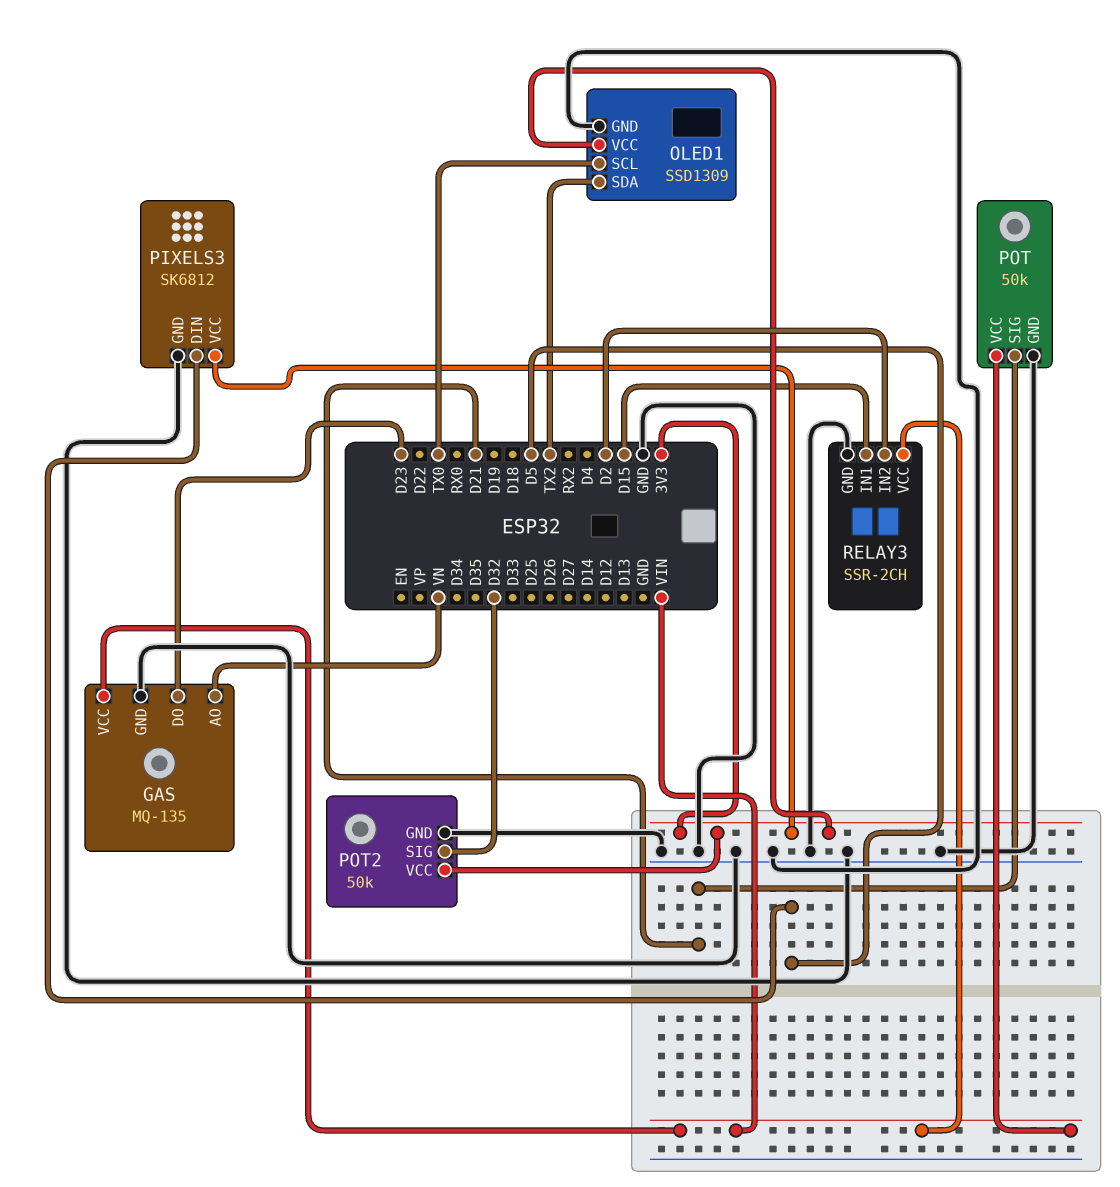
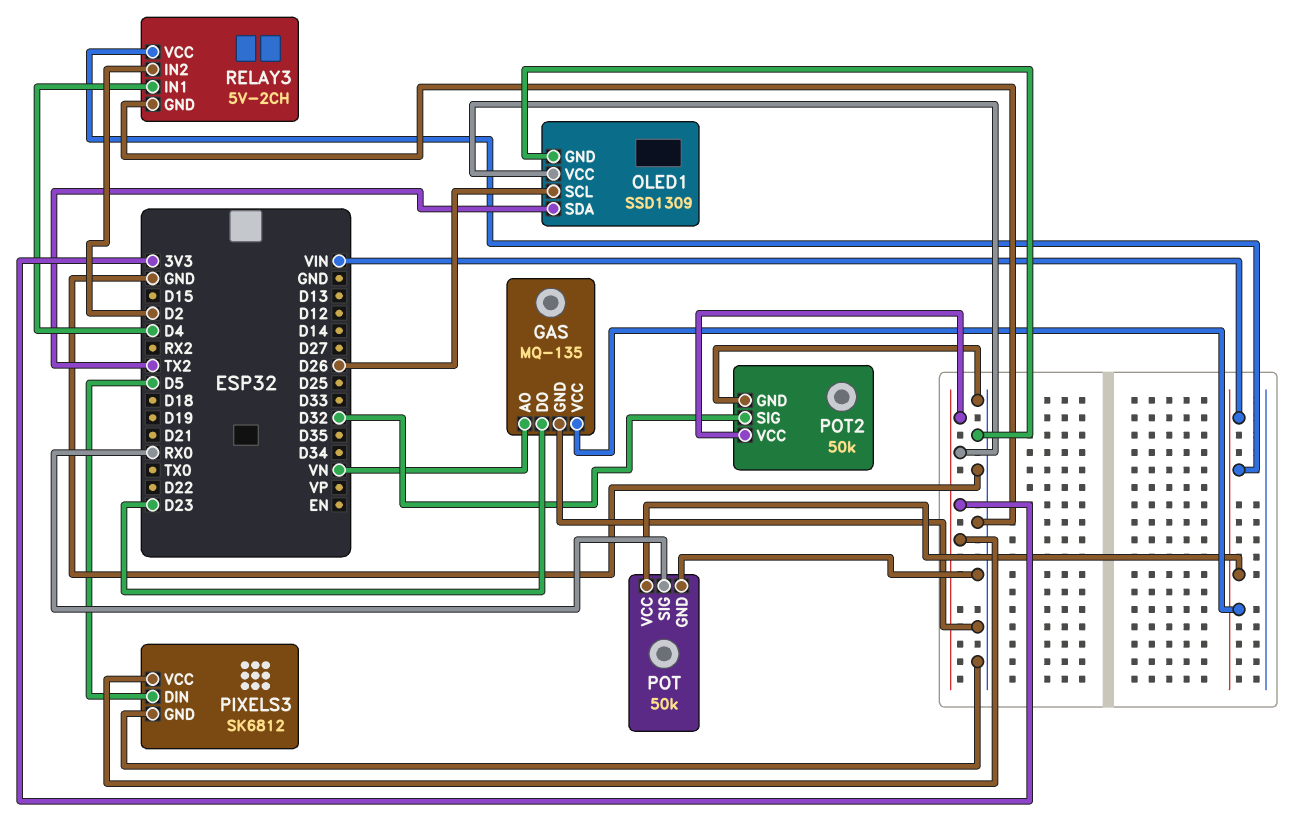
OLED1 pin SCL: TX0 -> D26
POT pin SIG: D21 -> RX0
RELAY3: SSR-2CH -> 5V-2CH
RELAY3 pin IN1: D15 -> D4

